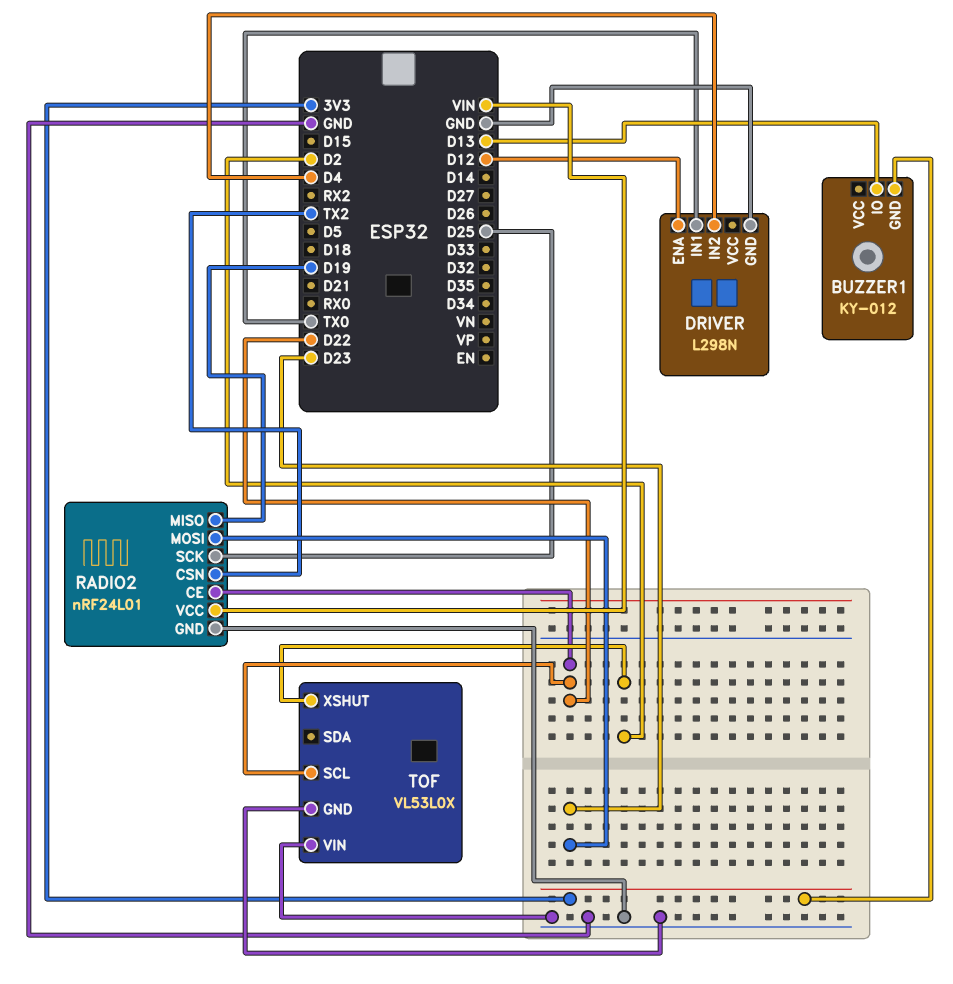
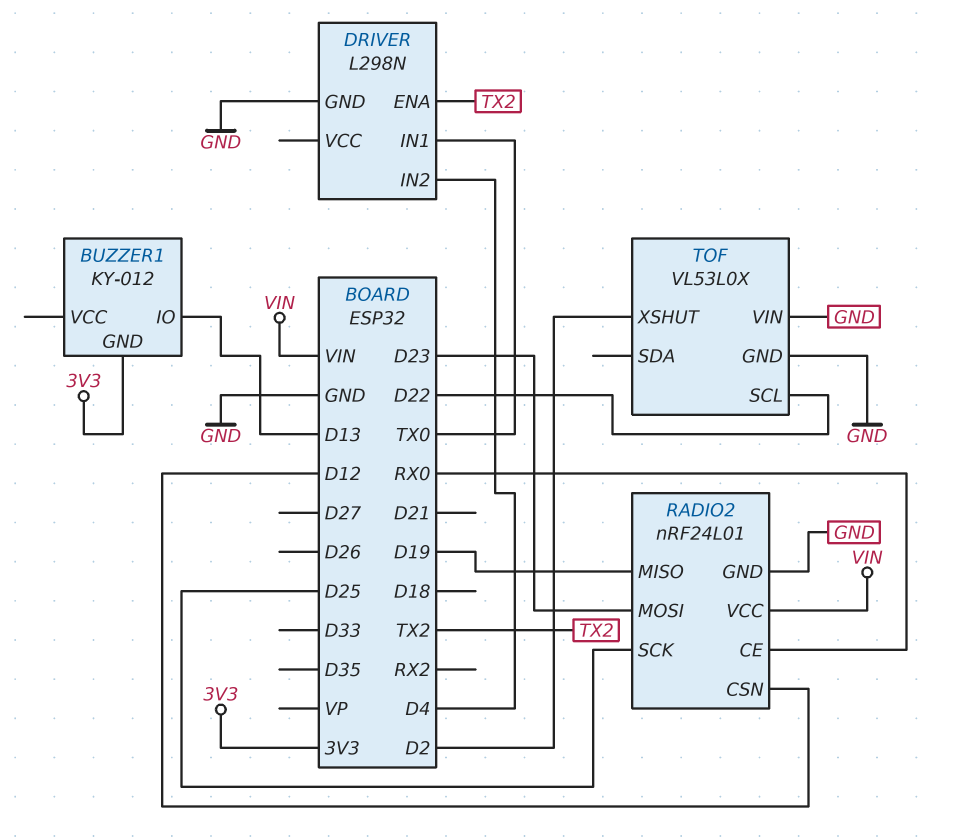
DRIVER pin ENA: D12 -> TX2
RADIO2 pin CE: D22 -> RX0
RADIO2 pin CSN: TX2 -> D12

